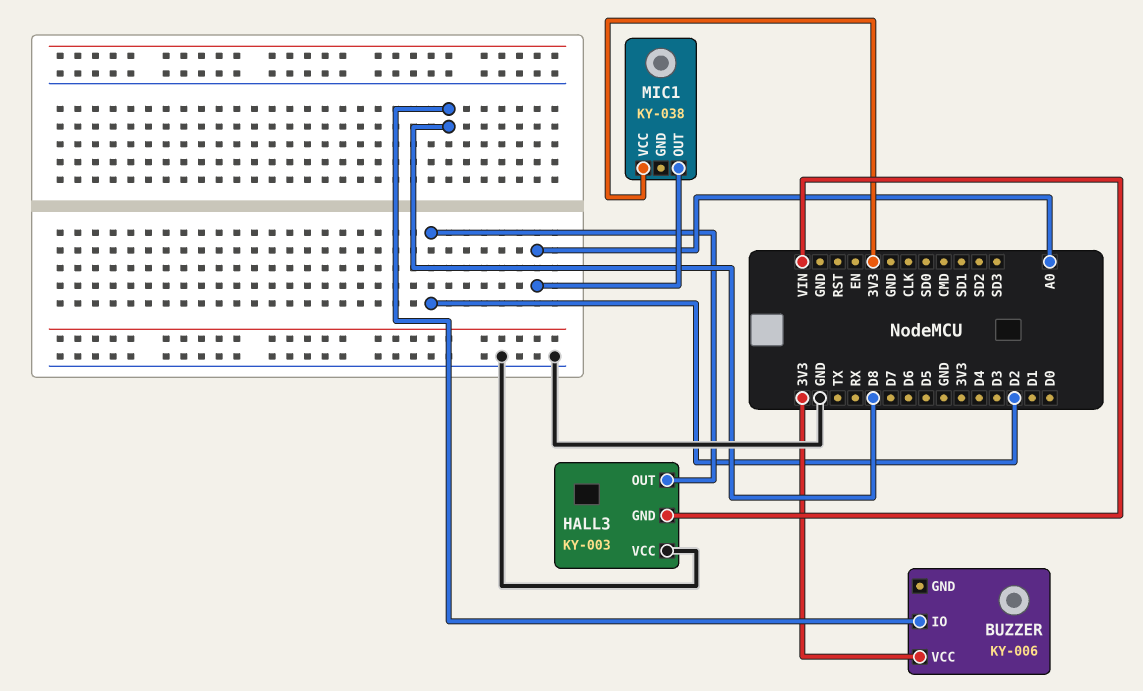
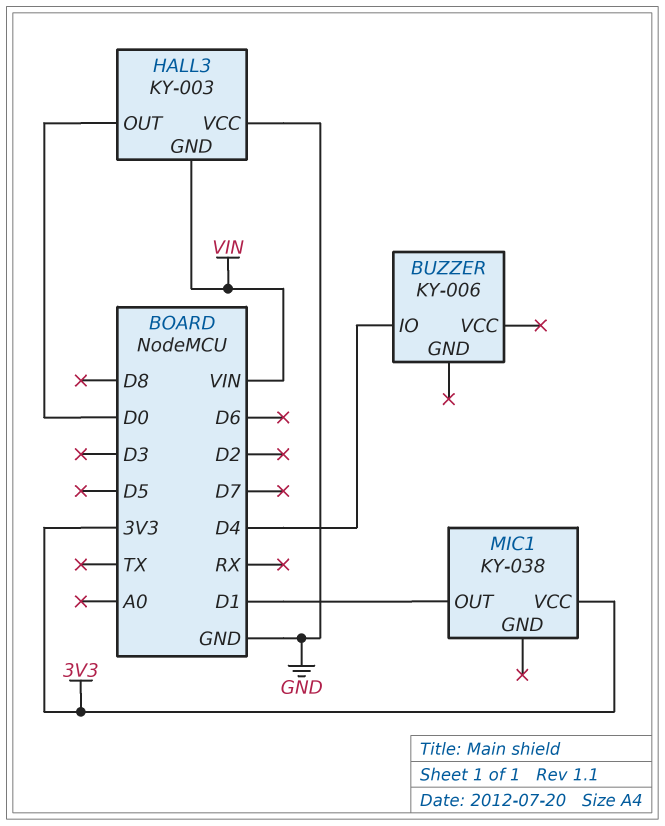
BUZZER pin IO: D8 -> D4
BUZZER pin VCC: 3V3 -> none
HALL3 pin OUT: D2 -> D0
MIC1 pin OUT: A0 -> D1

